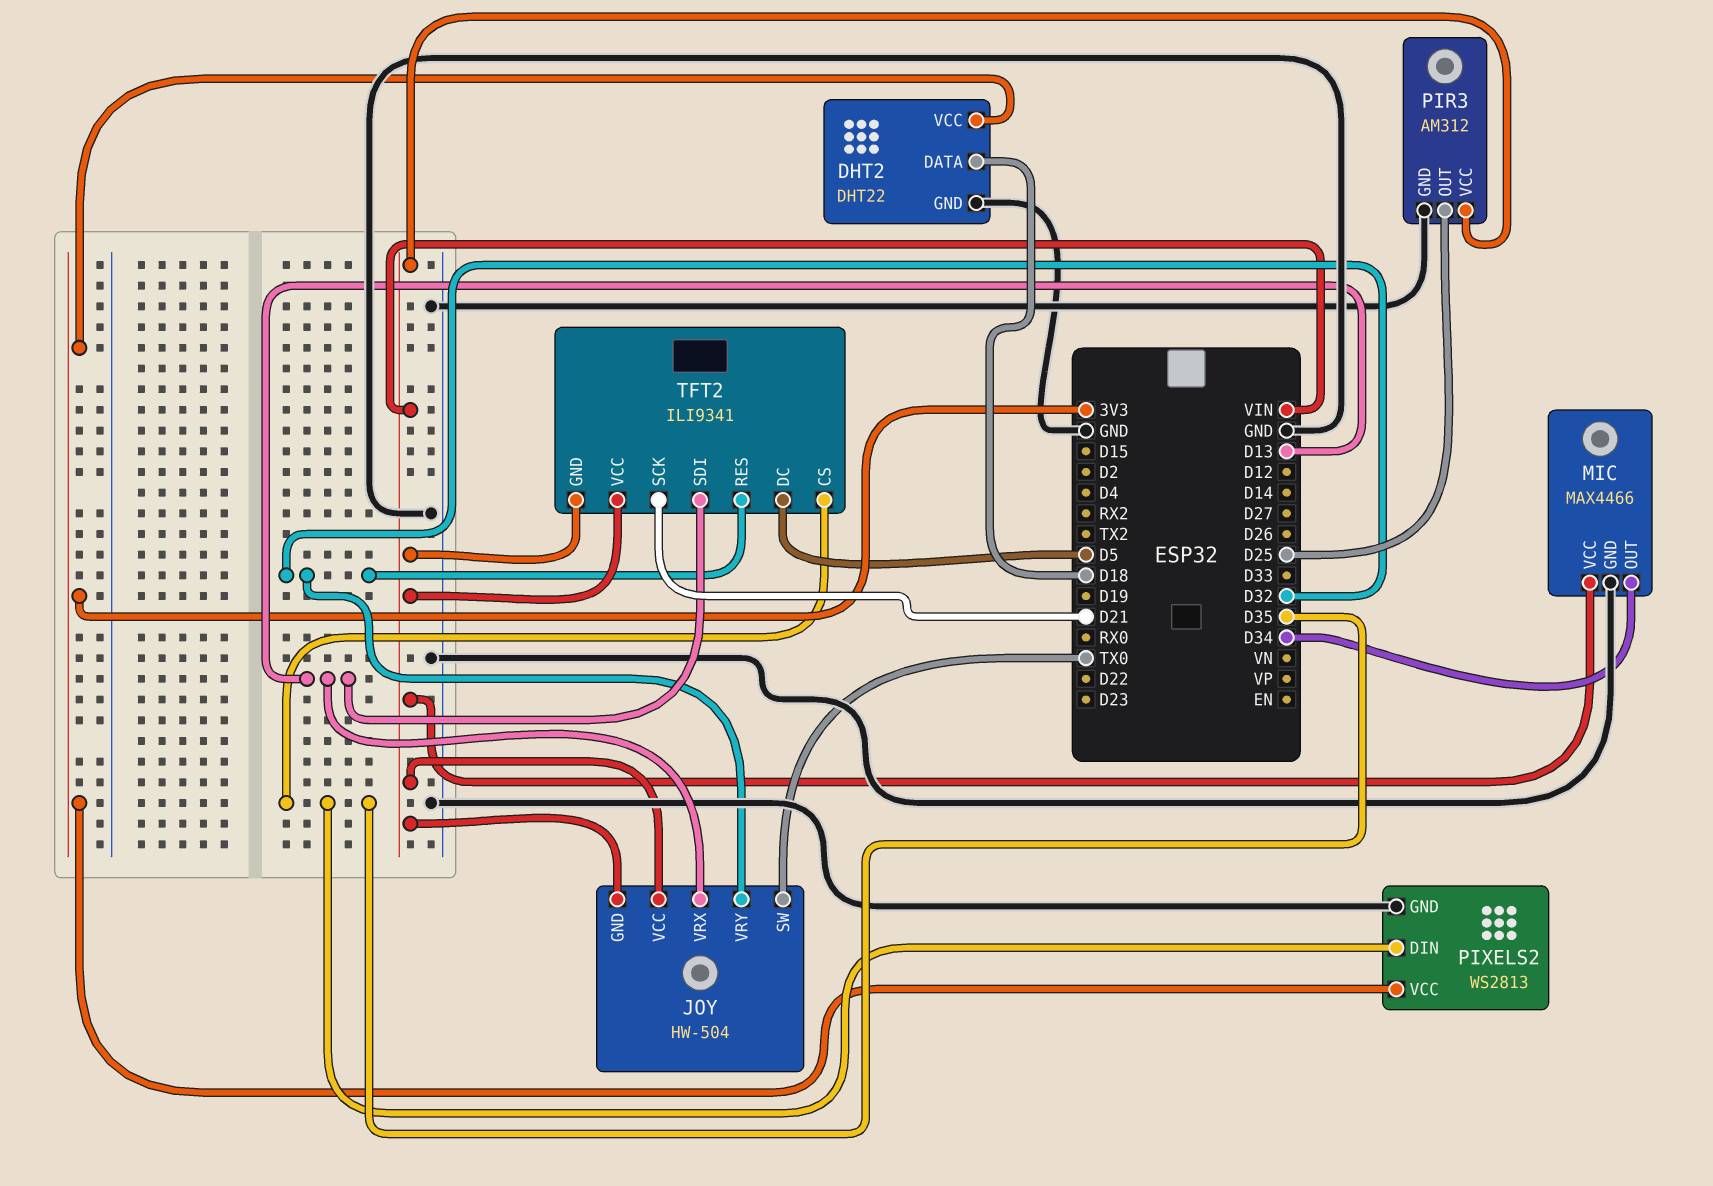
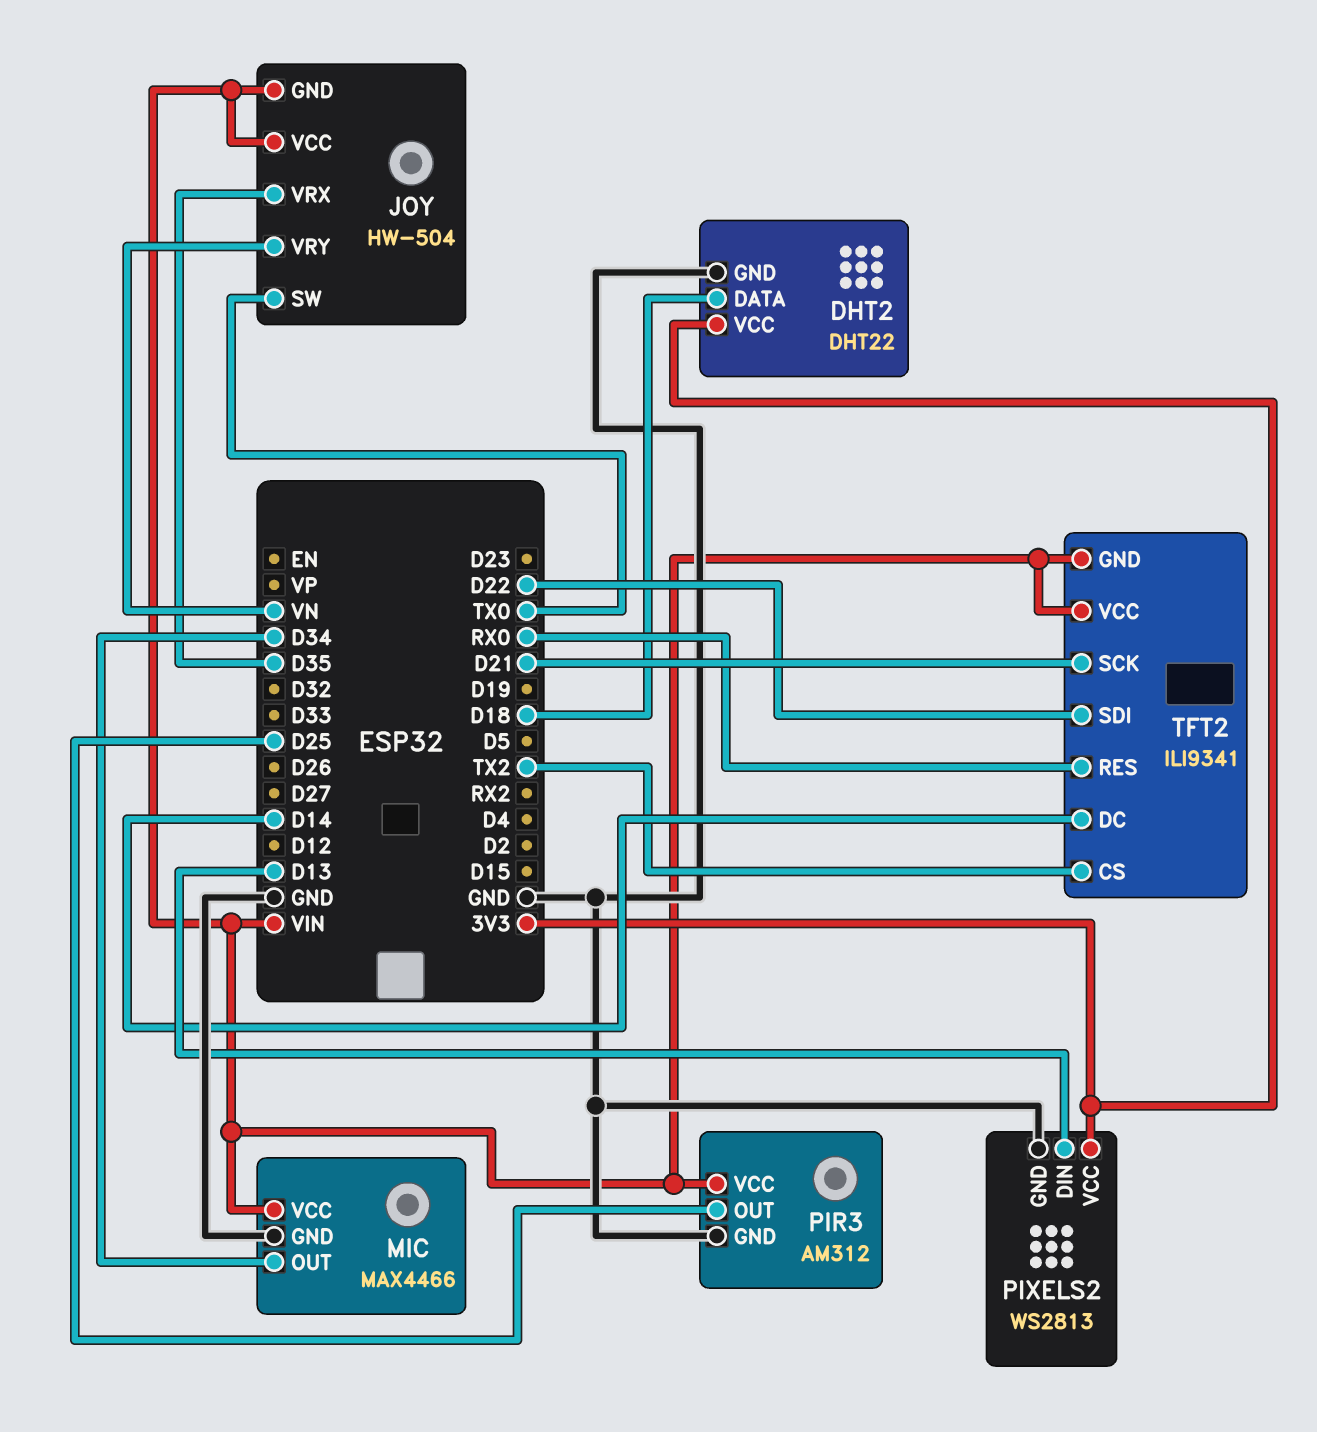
JOY pin VRX: D13 -> D35
JOY pin VRY: D32 -> VN
PIXELS2 pin DIN: D35 -> D13
TFT2 pin CS: D35 -> TX2
TFT2 pin DC: D5 -> D14
TFT2 pin RES: D32 -> RX0
TFT2 pin SDI: D13 -> D22

